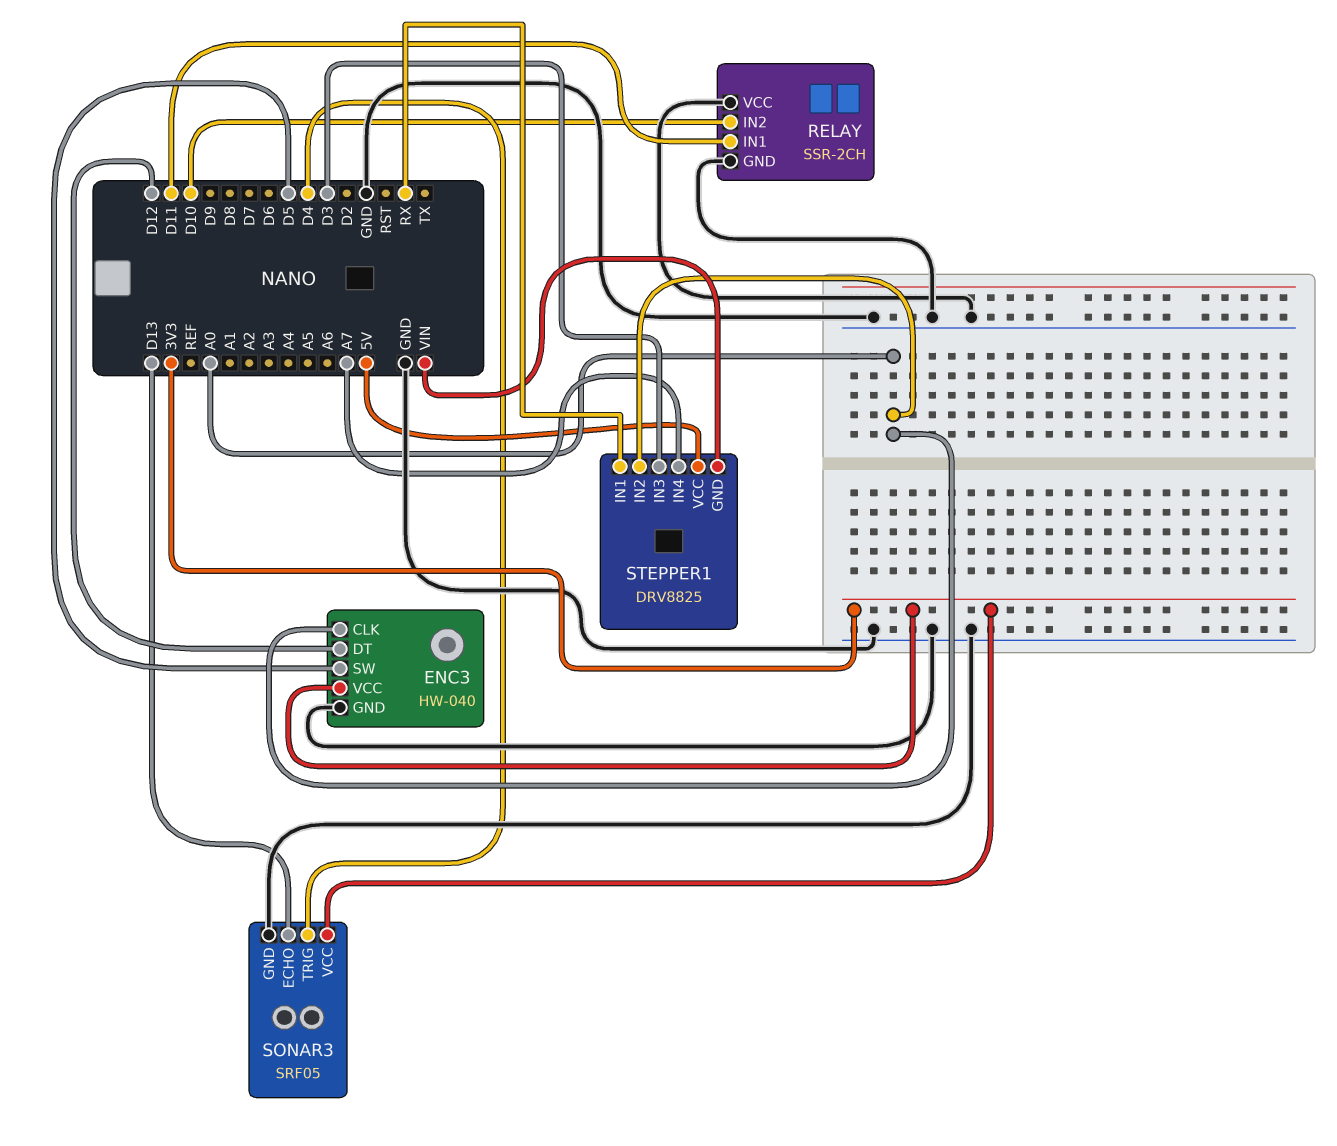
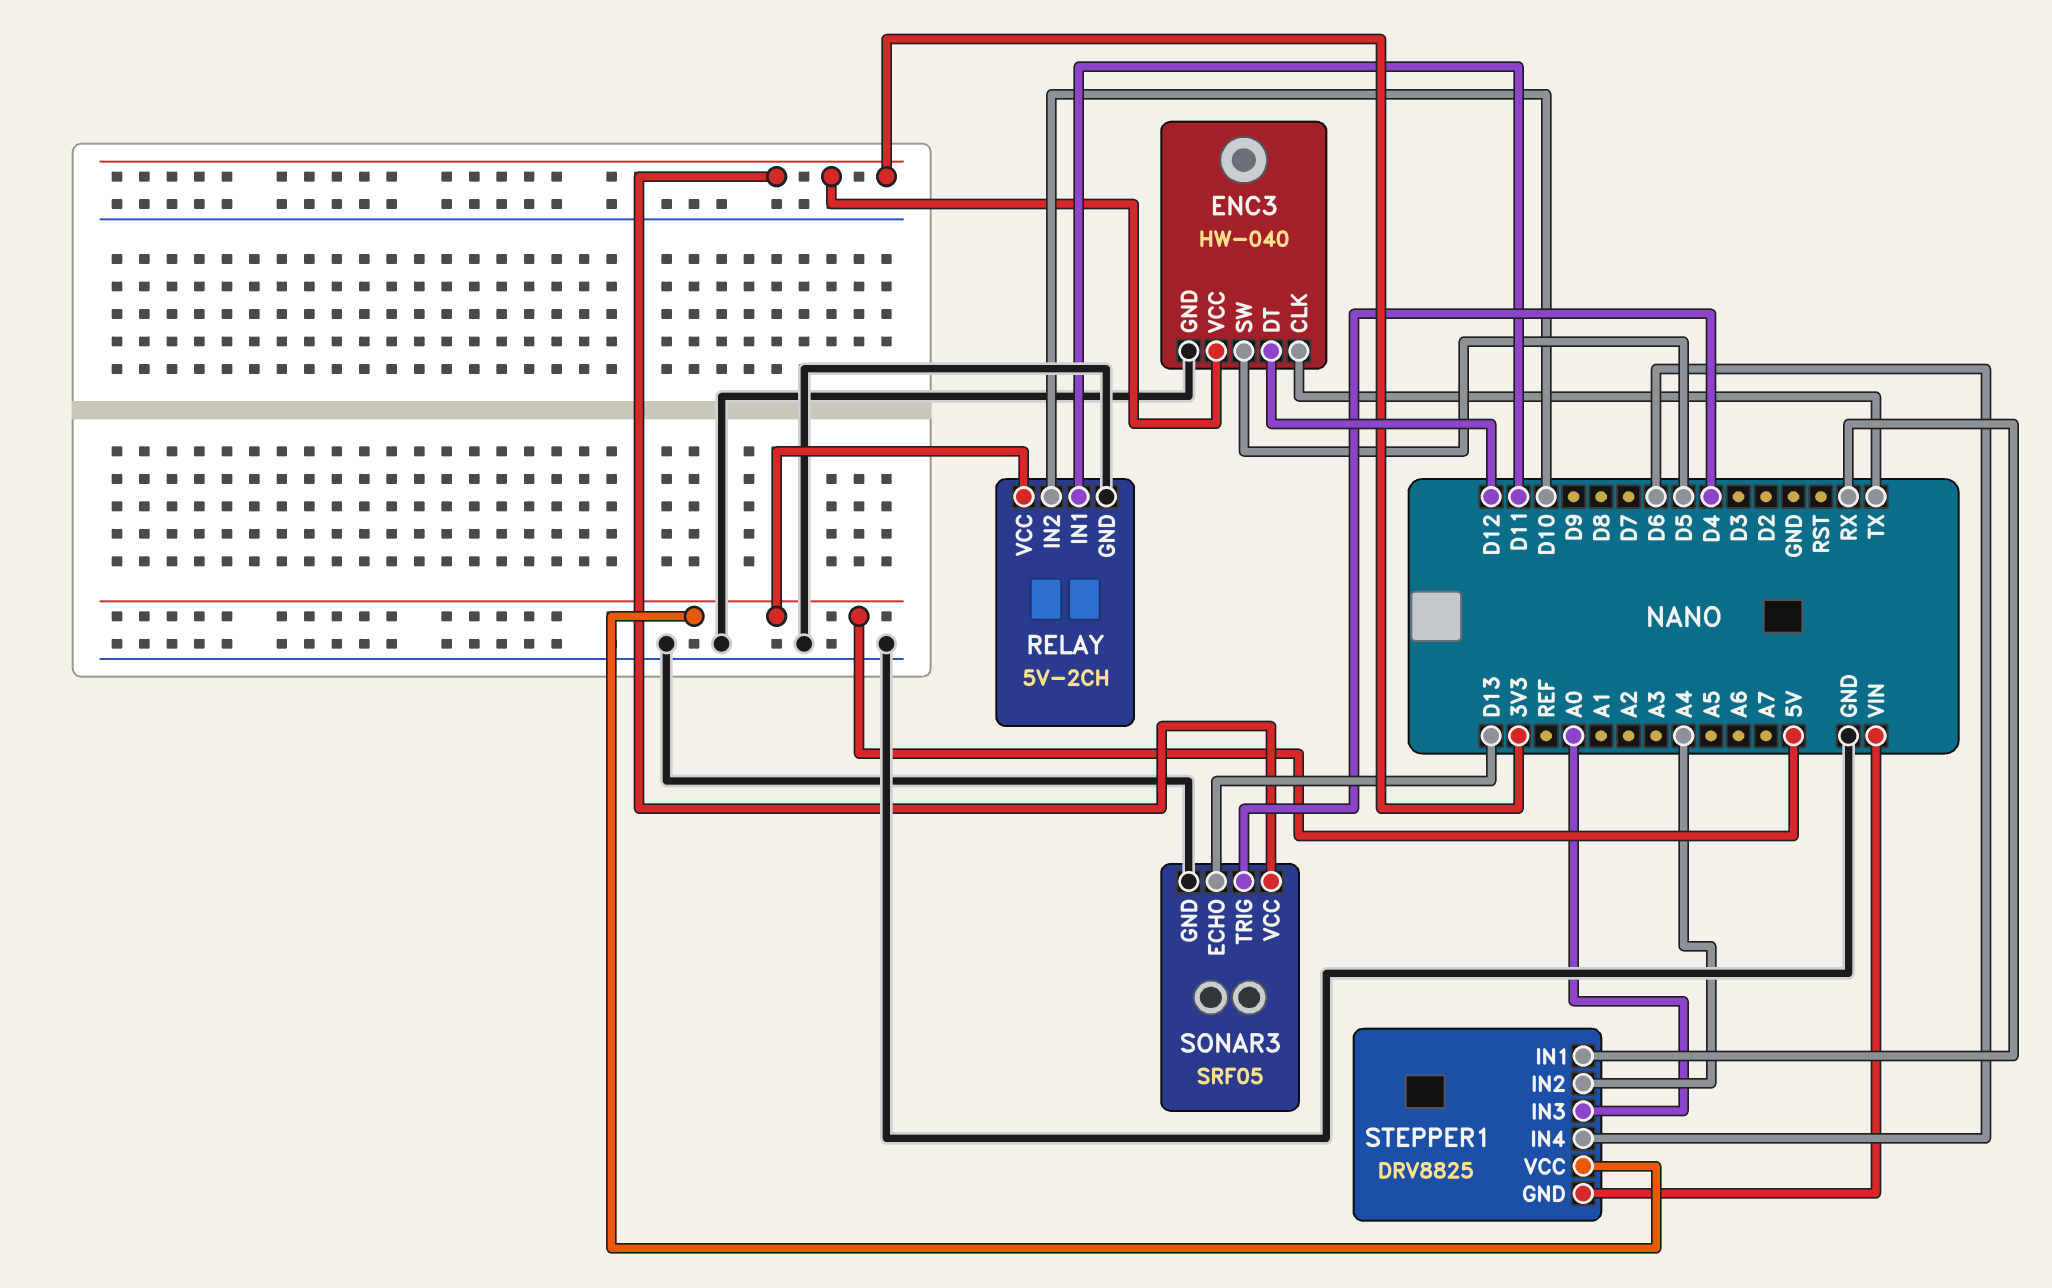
ENC3 pin CLK: A0 -> TX
RELAY: SSR-2CH -> 5V-2CH
RELAY pin VCC: GND -> 5V
STEPPER1 pin IN2: A0 -> A4
STEPPER1 pin IN3: D3 -> A0
STEPPER1 pin IN4: A7 -> D6

